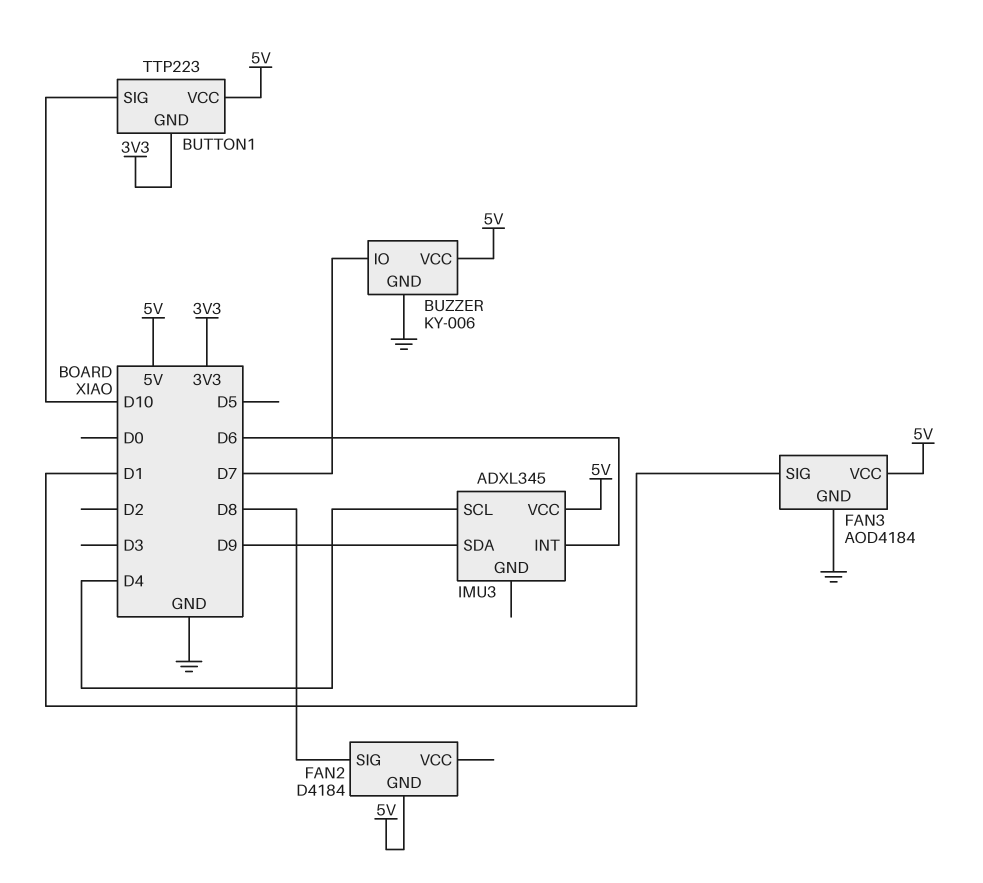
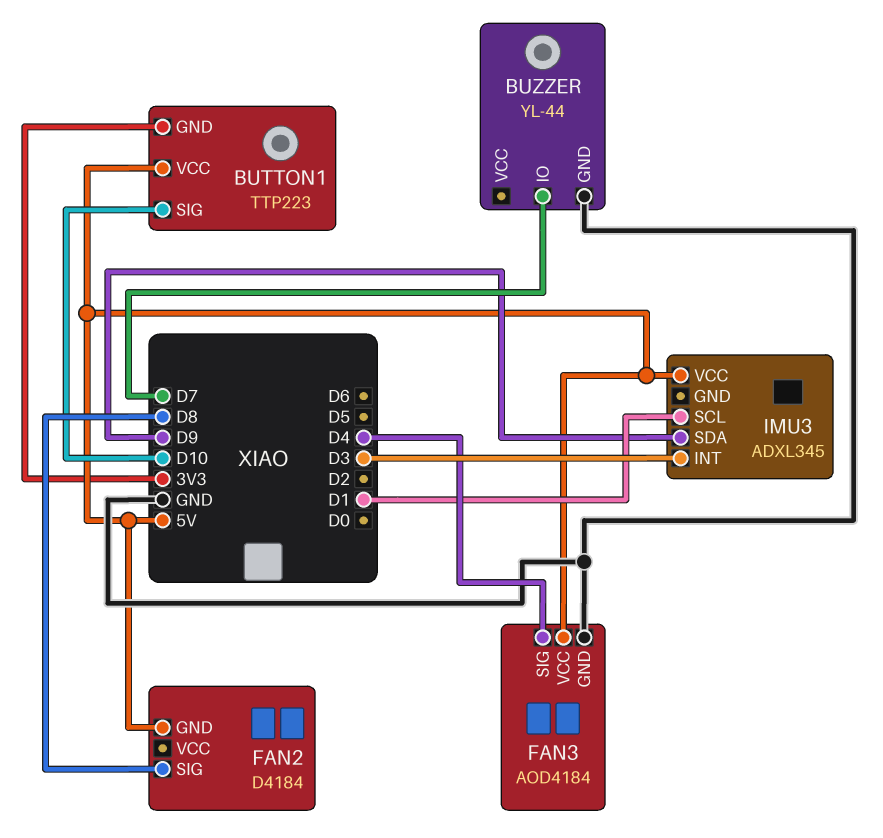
BUZZER: KY-006 -> YL-44
BUZZER pin VCC: 5V -> none
FAN3 pin SIG: D1 -> D4
IMU3 pin INT: D6 -> D3
IMU3 pin SCL: D4 -> D1

